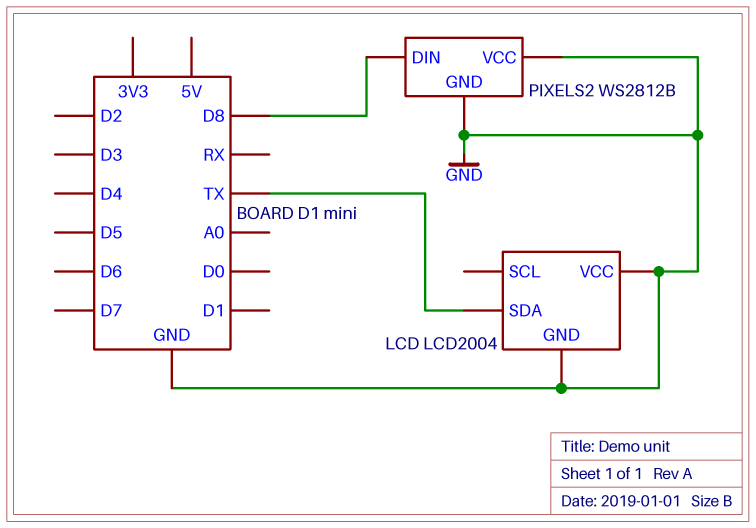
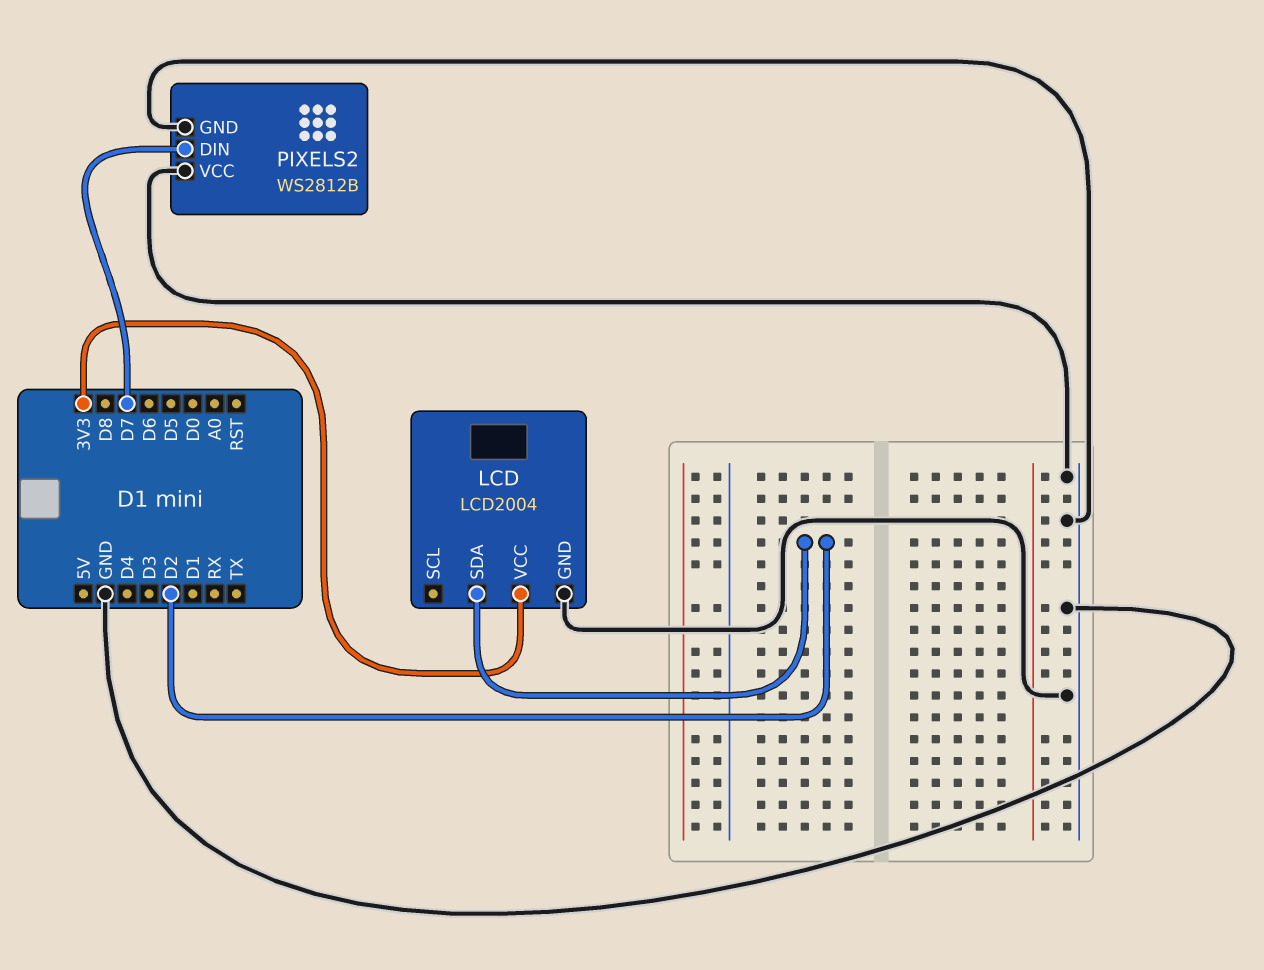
LCD pin SDA: TX -> D2
LCD pin VCC: GND -> 3V3
PIXELS2 pin DIN: D8 -> D7

